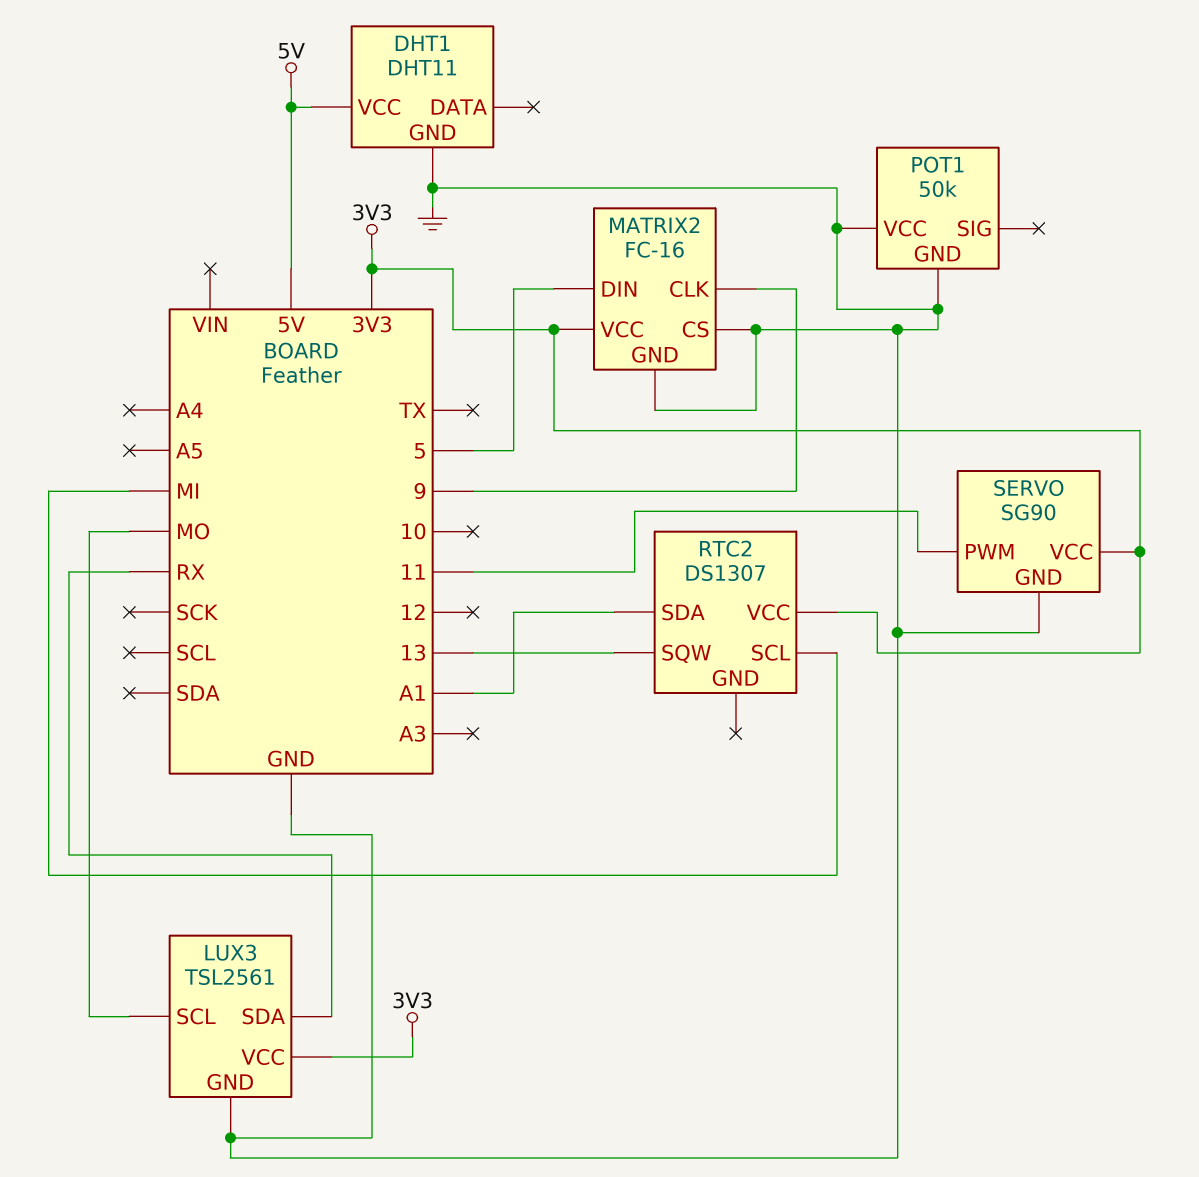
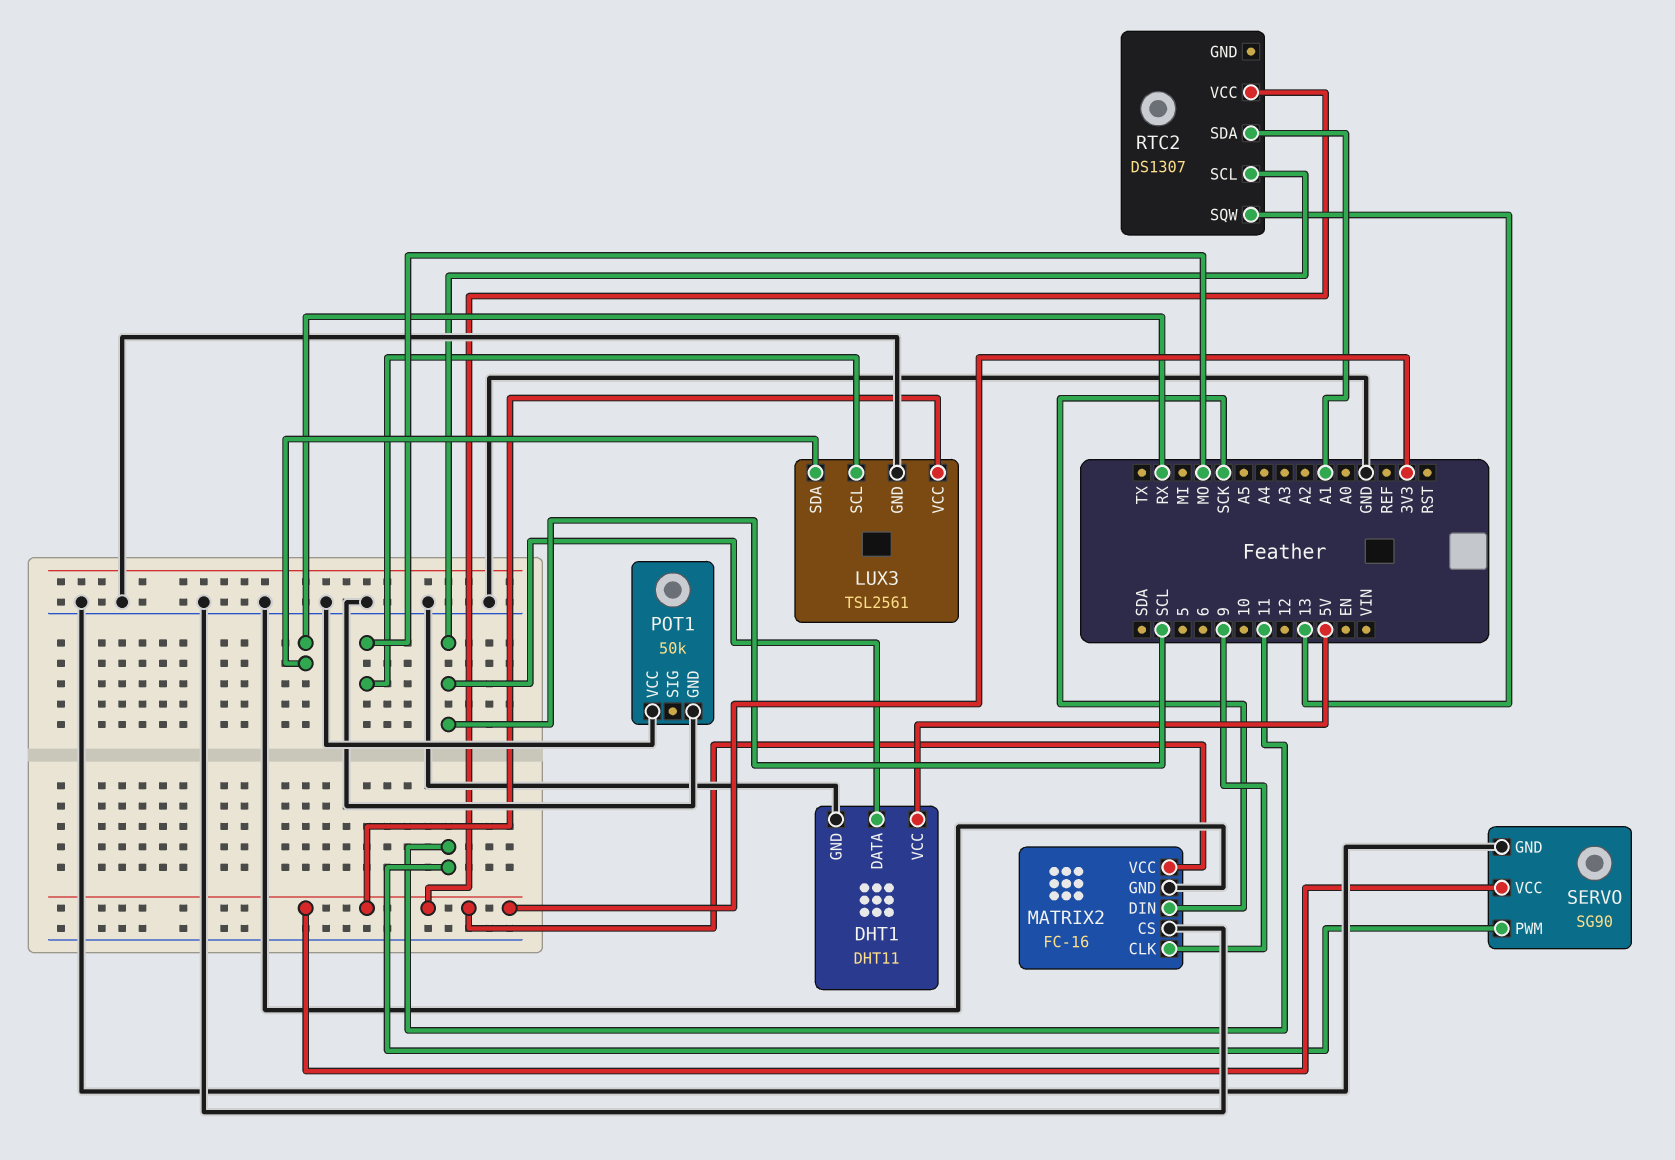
DHT1 pin DATA: none -> SCL
MATRIX2 pin DIN: 5 -> SCK
RTC2 pin SCL: MI -> SCL

